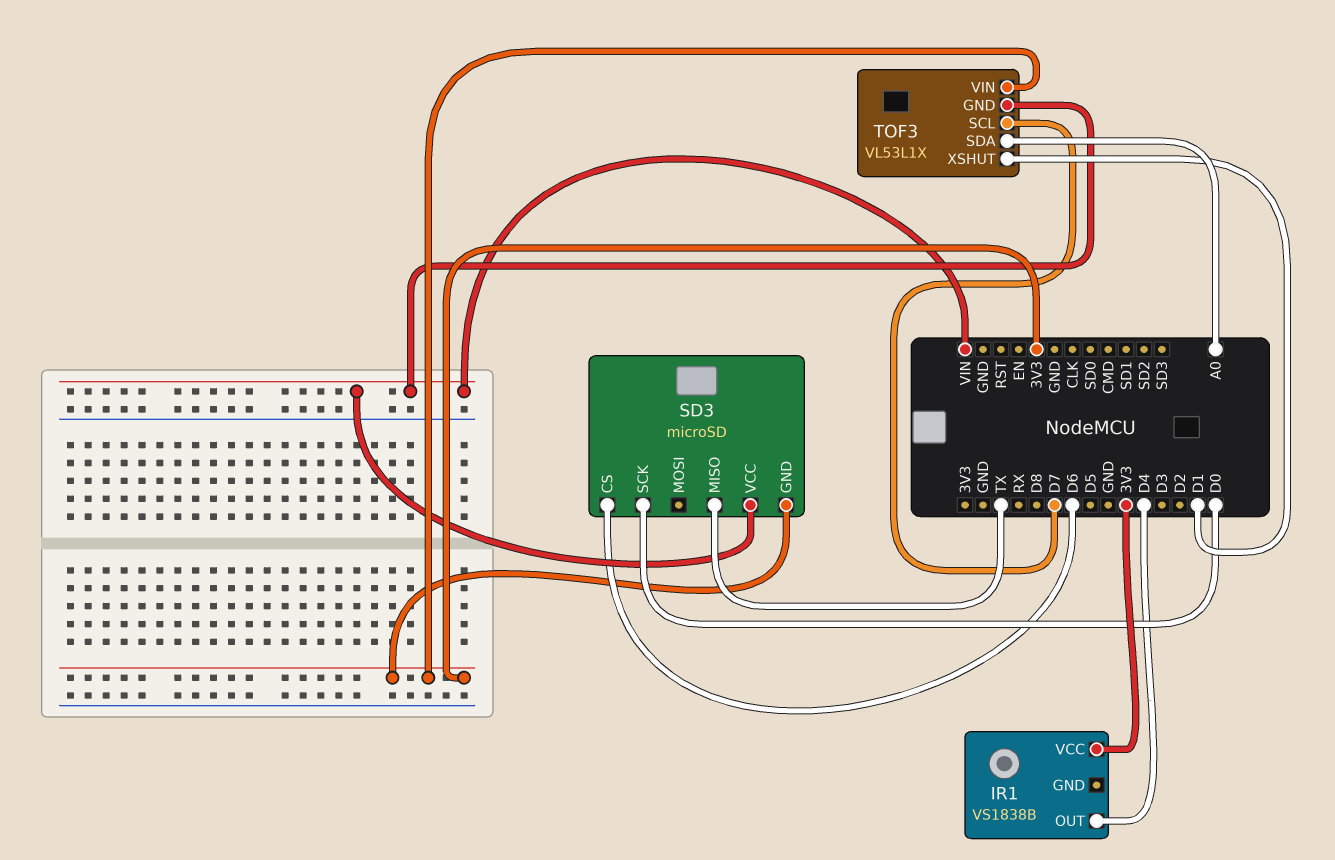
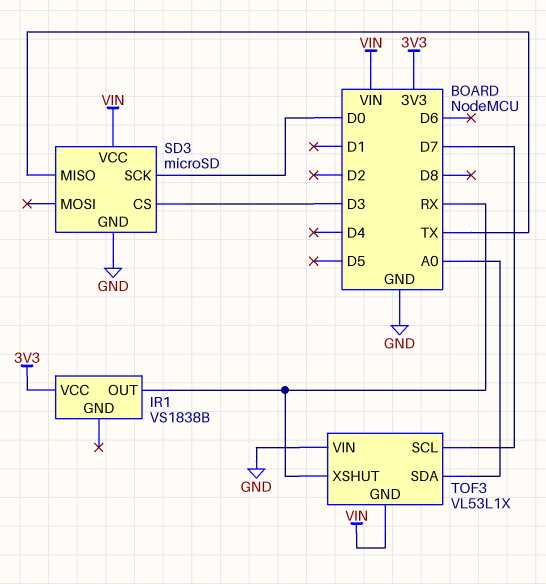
IR1 pin OUT: D4 -> RX
SD3 pin CS: D6 -> D3
SD3 pin GND: 3V3 -> GND
TOF3 pin VIN: 3V3 -> GND
TOF3 pin XSHUT: D1 -> RX

